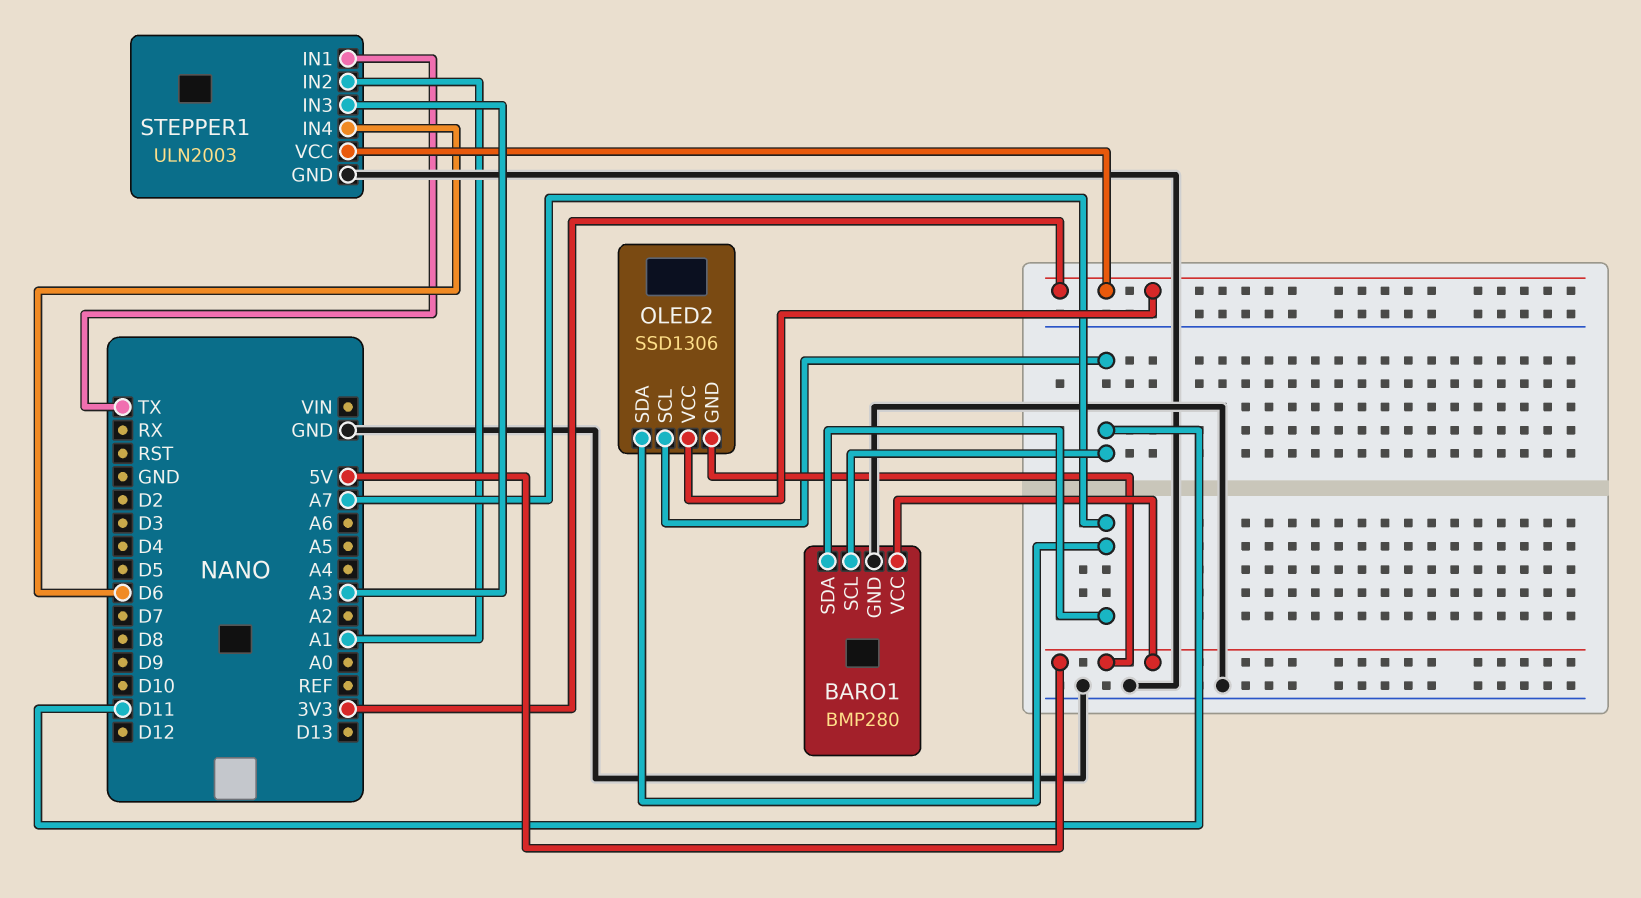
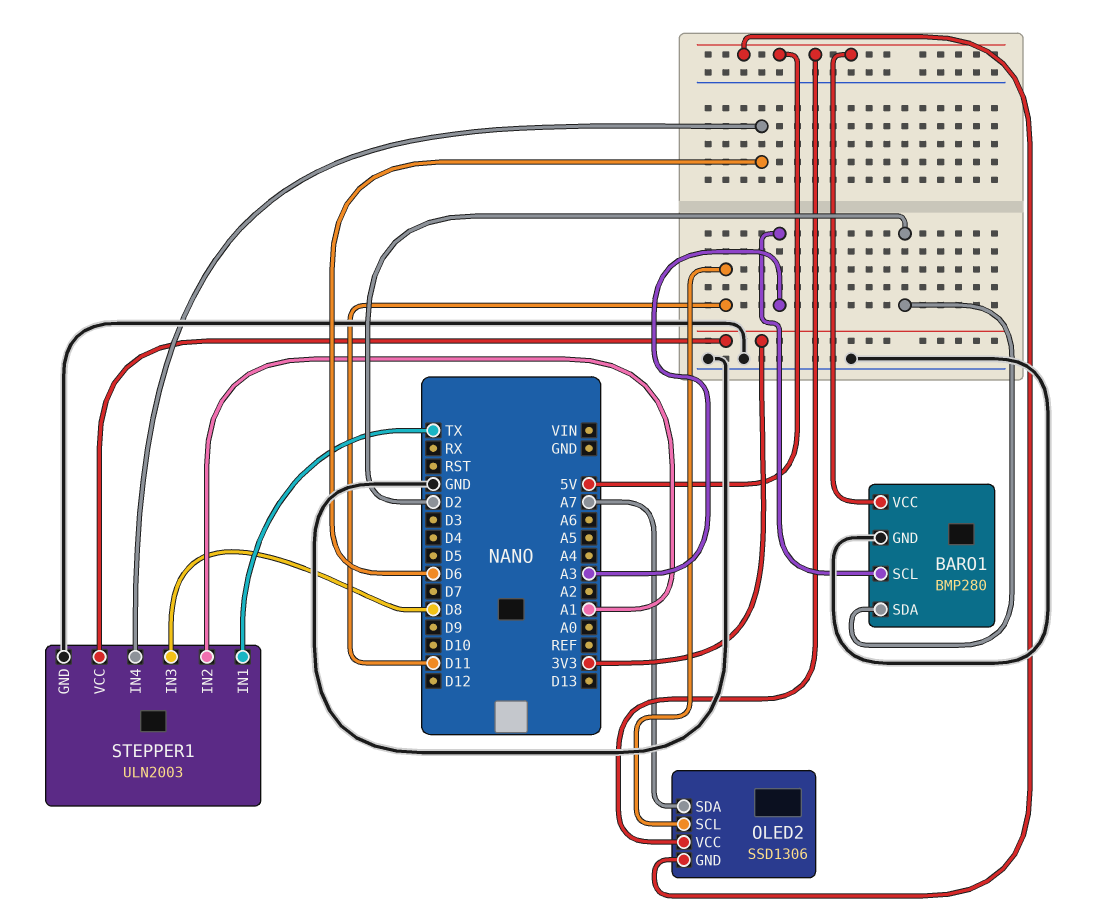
BARO1 pin SCL: D11 -> A3
BARO1 pin SDA: A7 -> D2
OLED2 pin VCC: 3V3 -> 5V
STEPPER1 pin IN3: A3 -> D8

